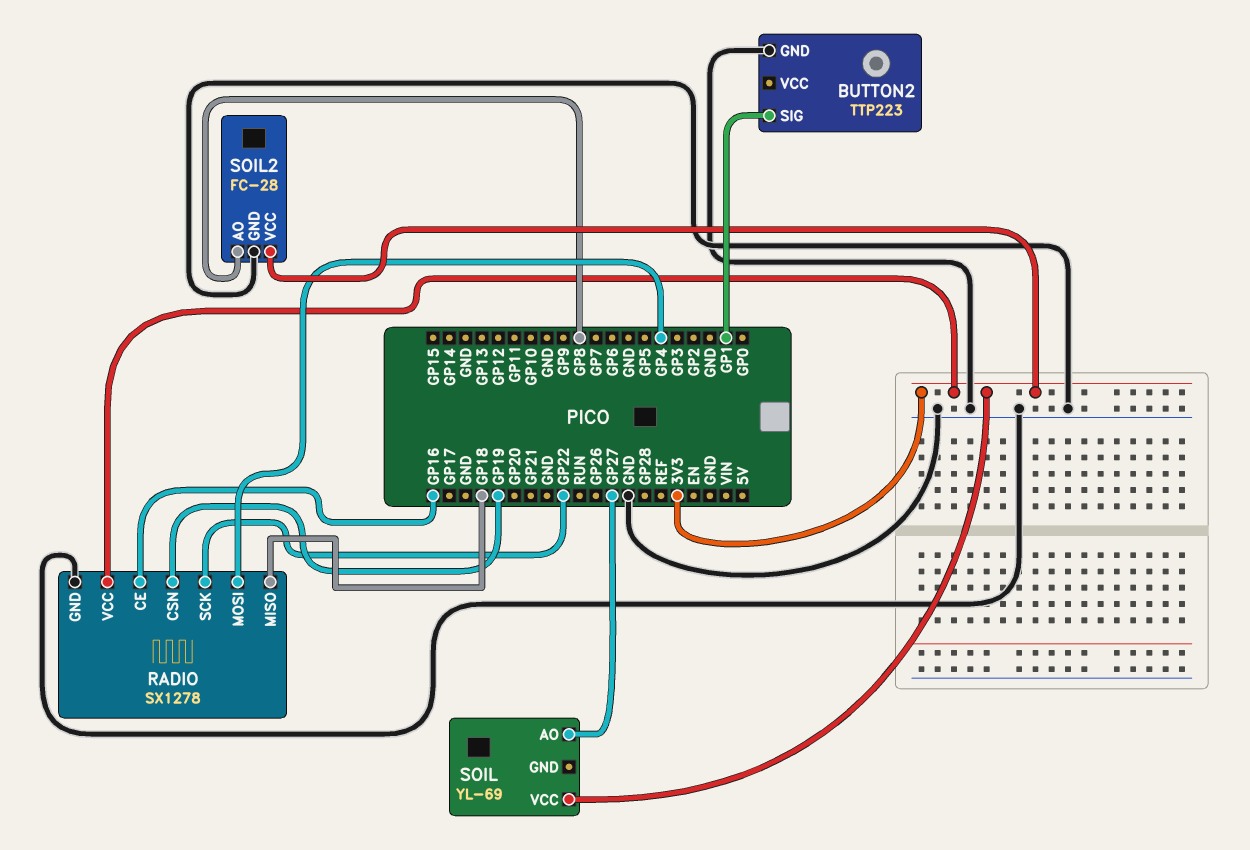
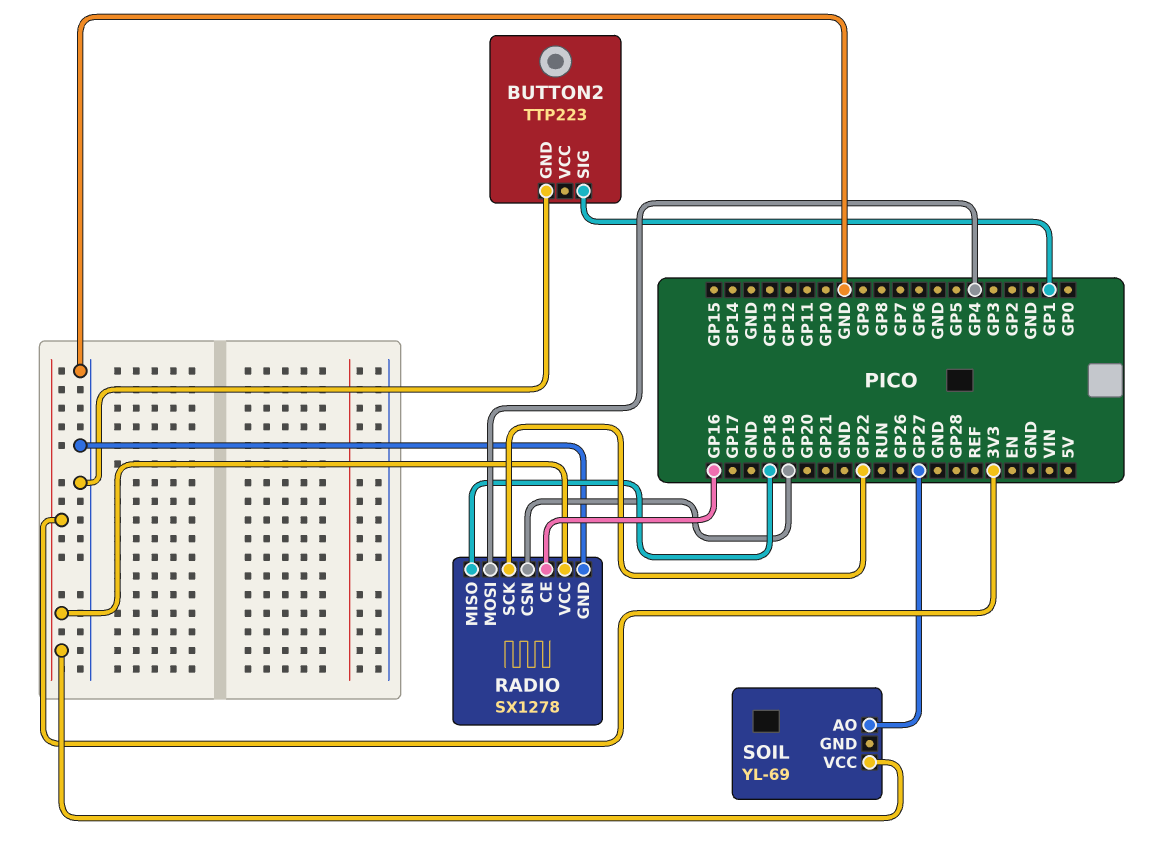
SOIL2: FC-28 -> none
SOIL2 pin AO: GP8 -> none
SOIL2 pin GND: GND -> none
SOIL2 pin VCC: 3V3 -> none

